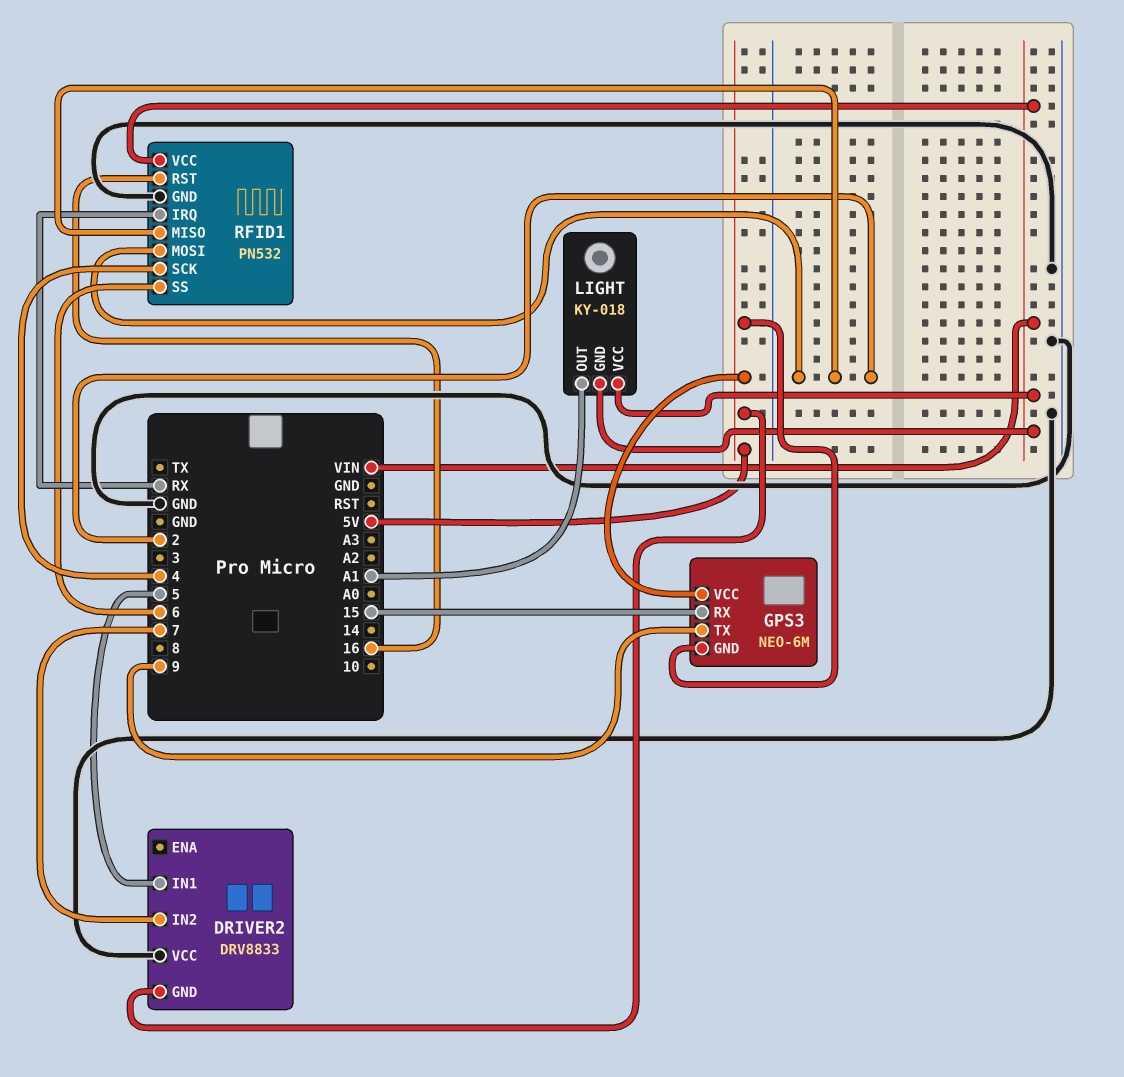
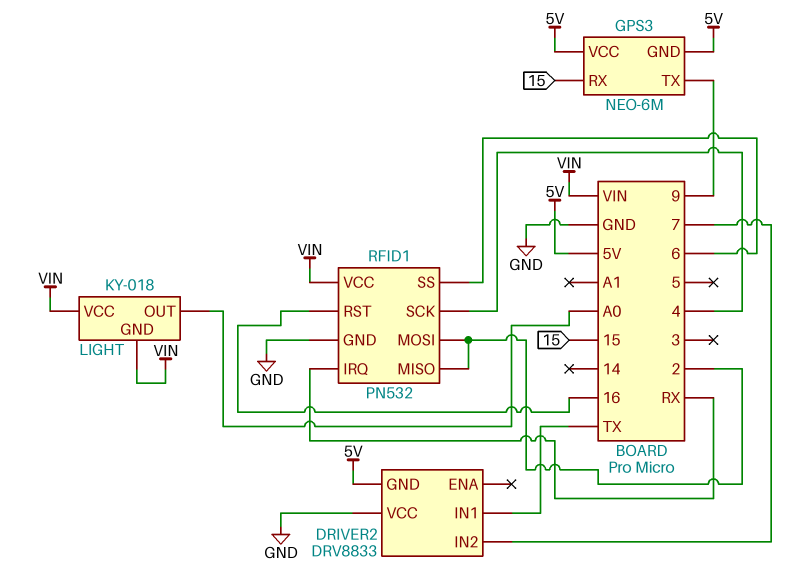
DRIVER2 pin IN1: 5 -> TX
LIGHT pin OUT: A1 -> A0

